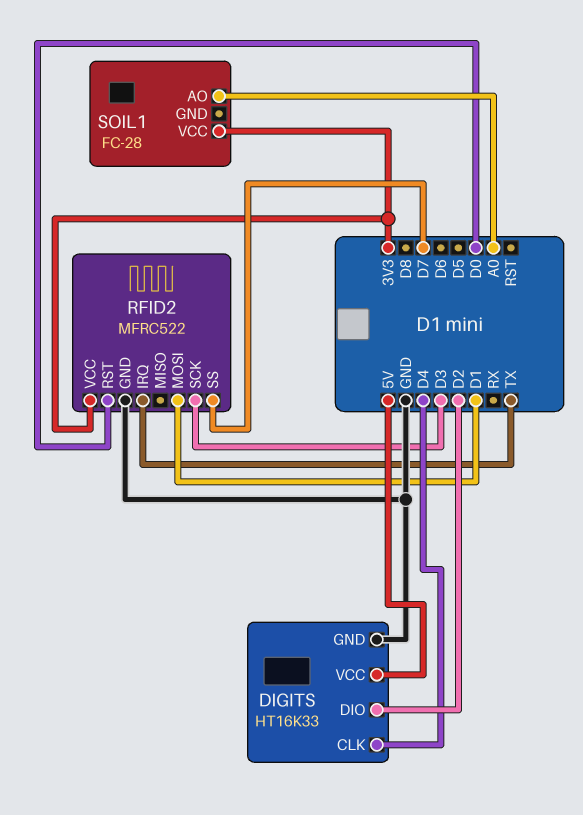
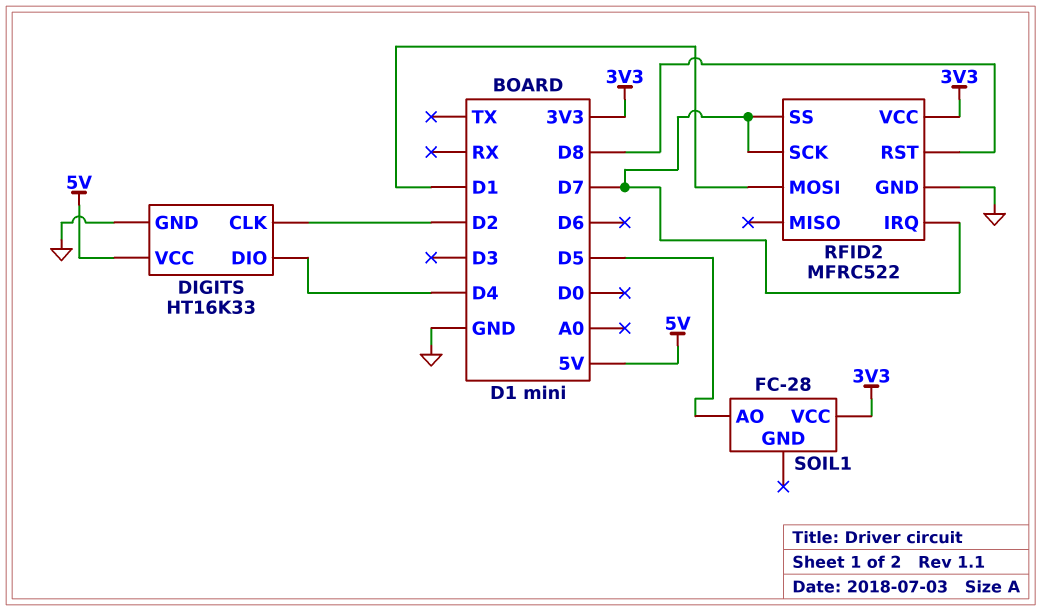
DIGITS pin CLK: D4 -> D2
DIGITS pin DIO: D2 -> D4
RFID2 pin IRQ: TX -> D7
RFID2 pin RST: D0 -> D8
RFID2 pin SCK: D3 -> D7
SOIL1 pin AO: A0 -> D5

